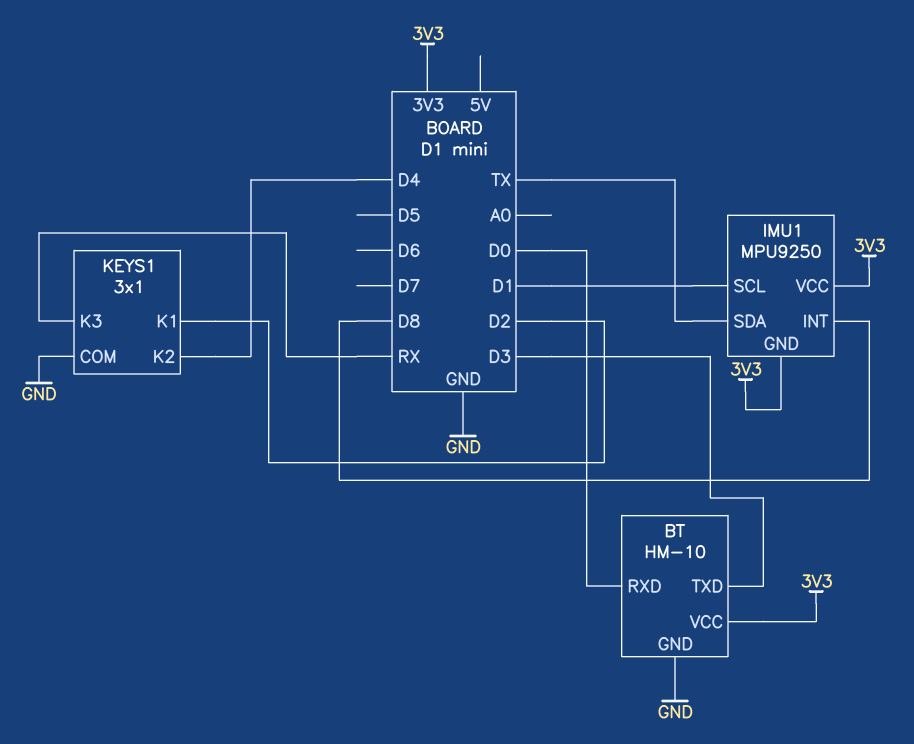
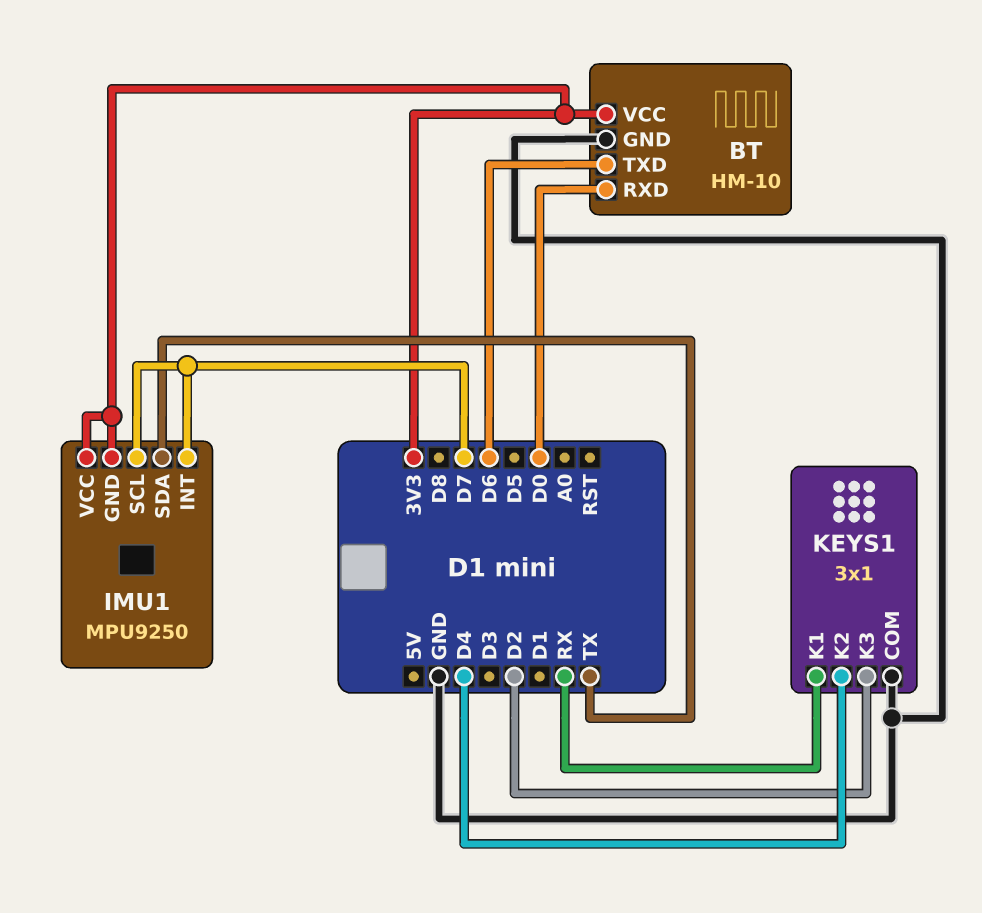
BT pin TXD: D3 -> D6
IMU1 pin INT: D8 -> D7
IMU1 pin SCL: D1 -> D7
KEYS1 pin K1: D2 -> RX
KEYS1 pin K3: RX -> D2

